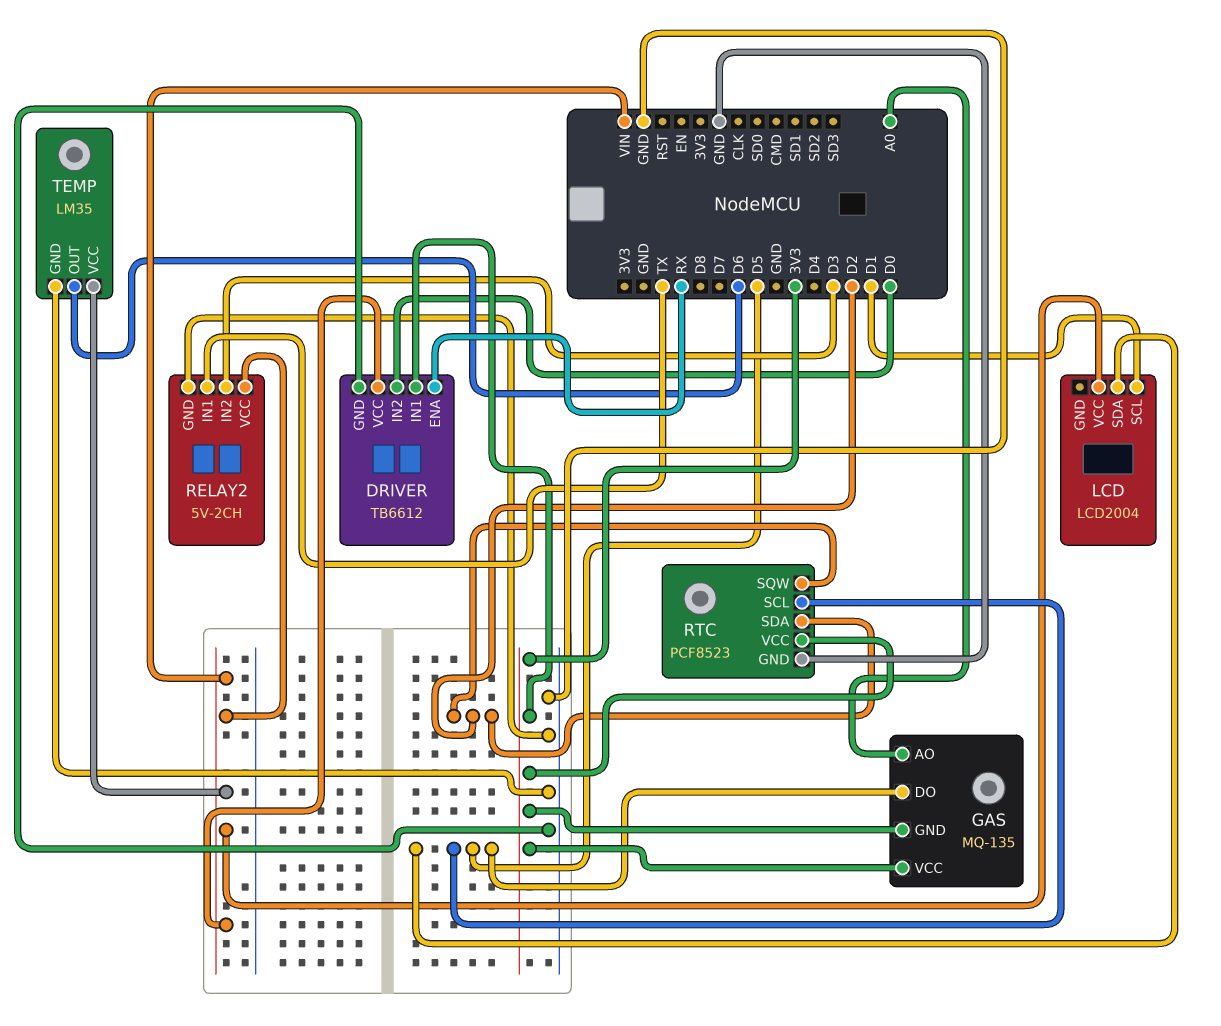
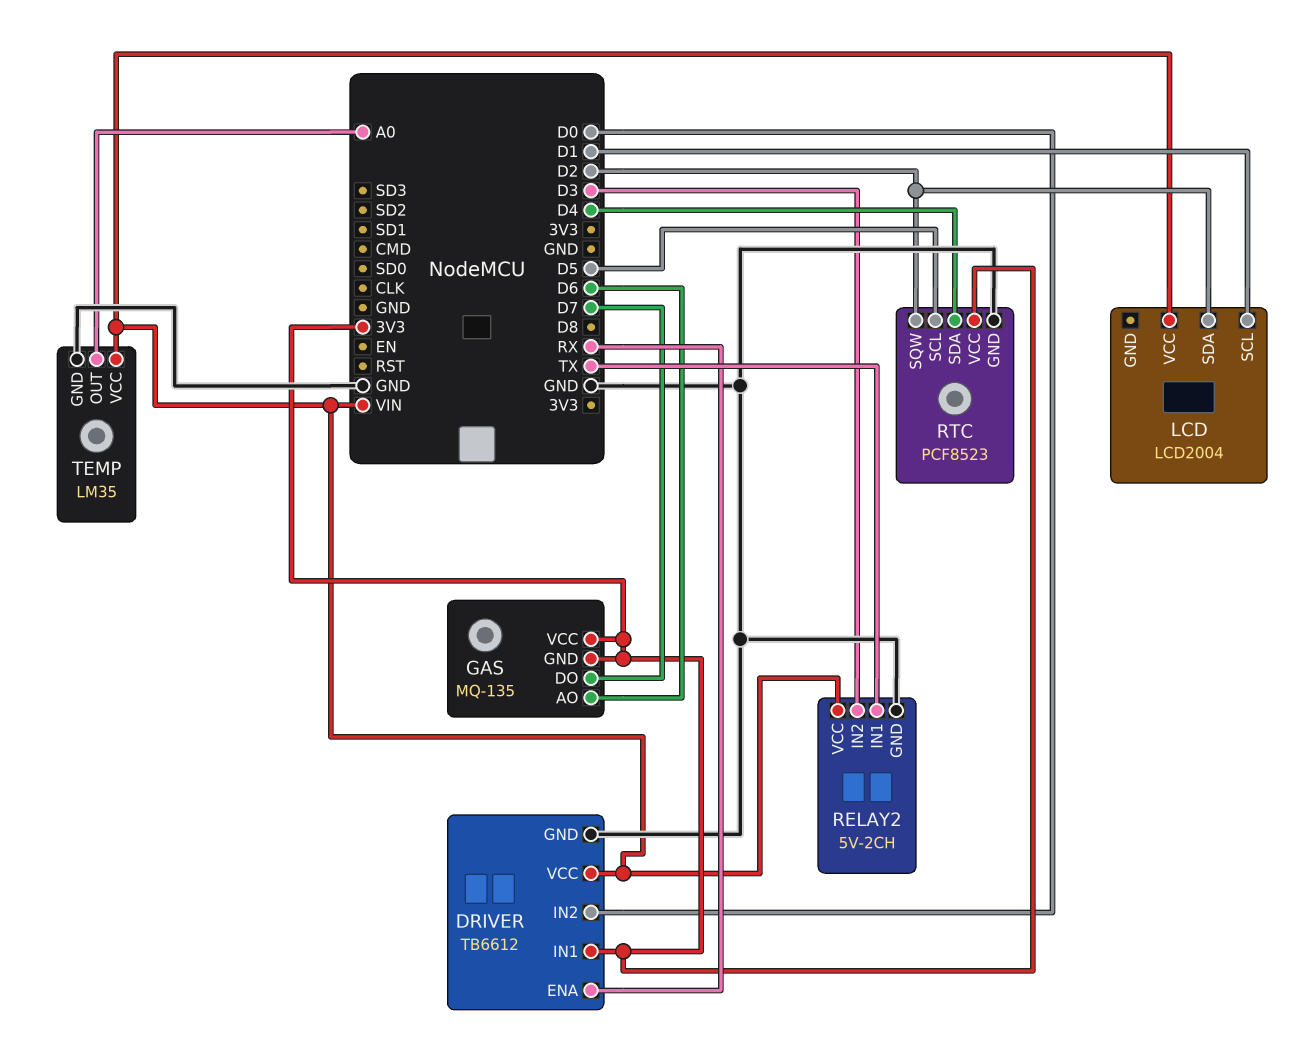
GAS pin AO: A0 -> D6
GAS pin DO: D5 -> D7
LCD pin SDA: D5 -> D2
RTC pin SDA: D2 -> D4
TEMP pin OUT: D6 -> A0

